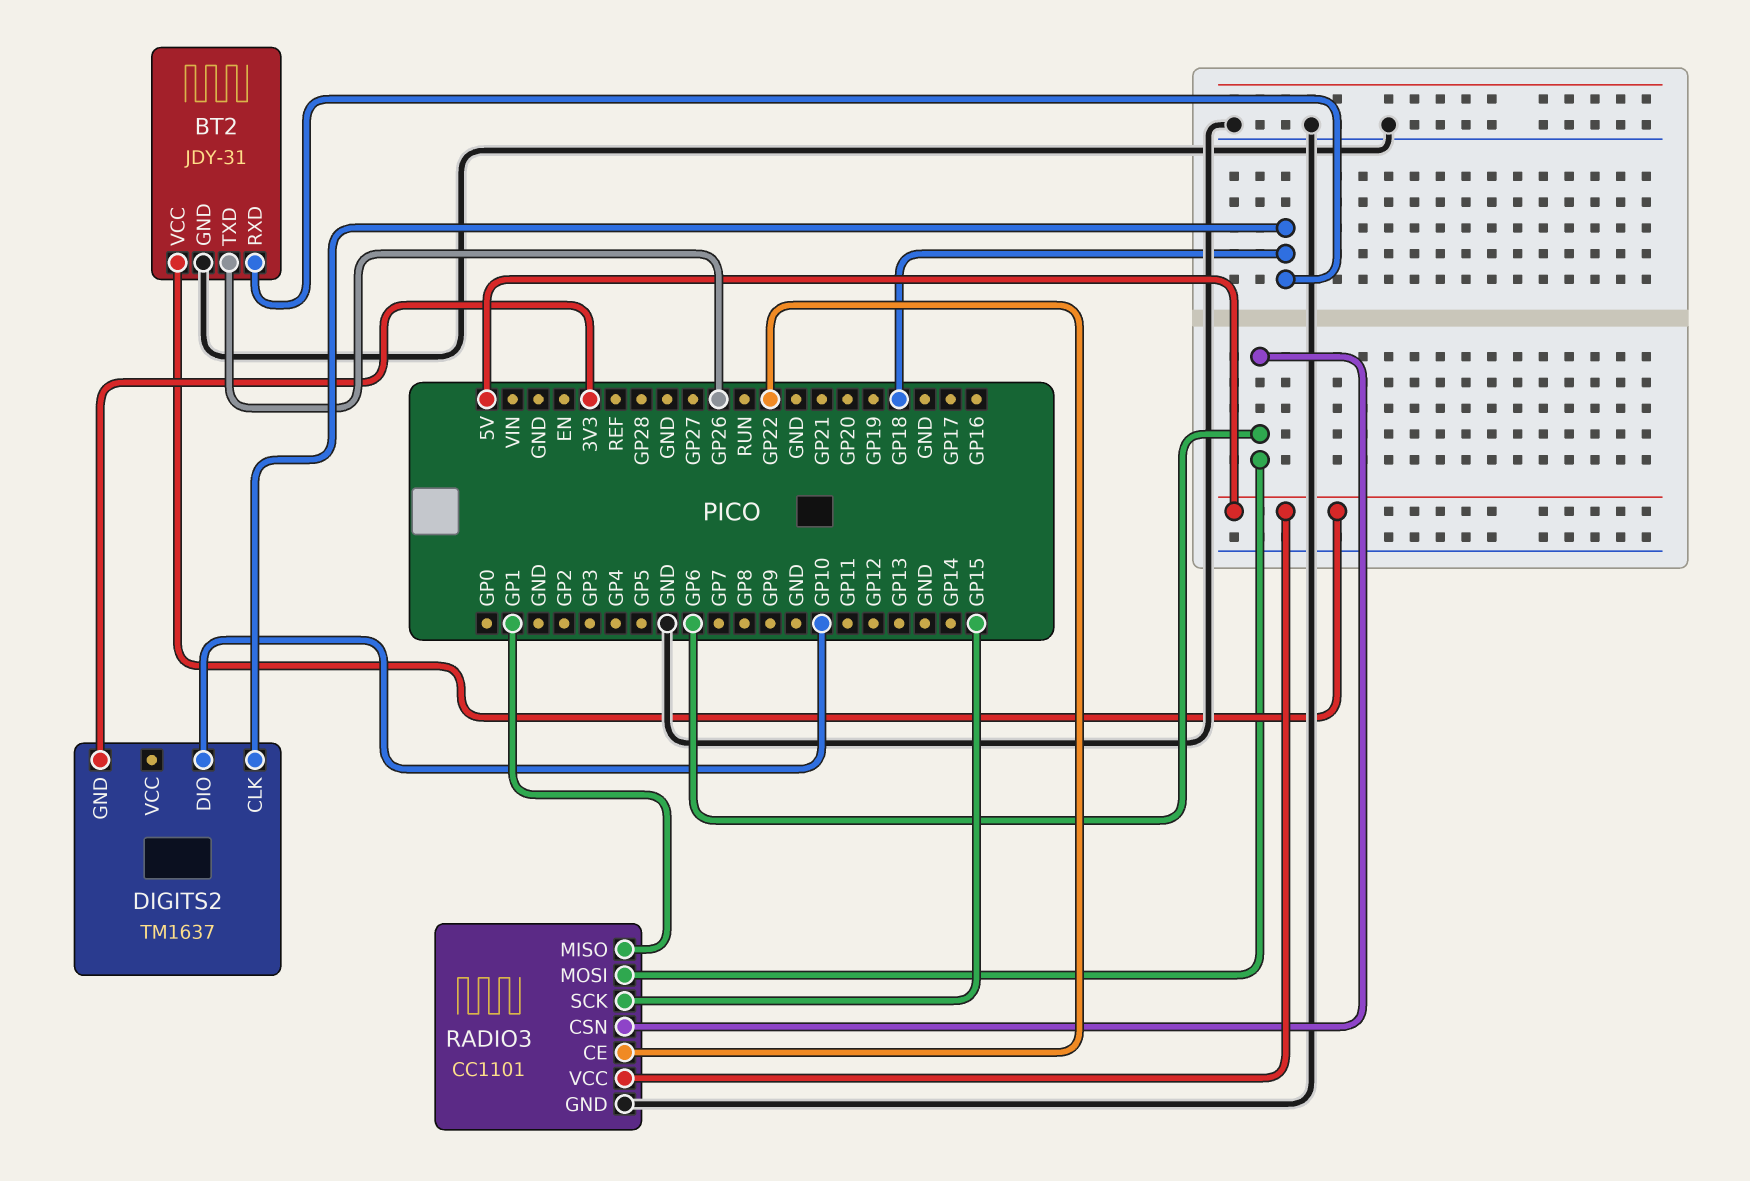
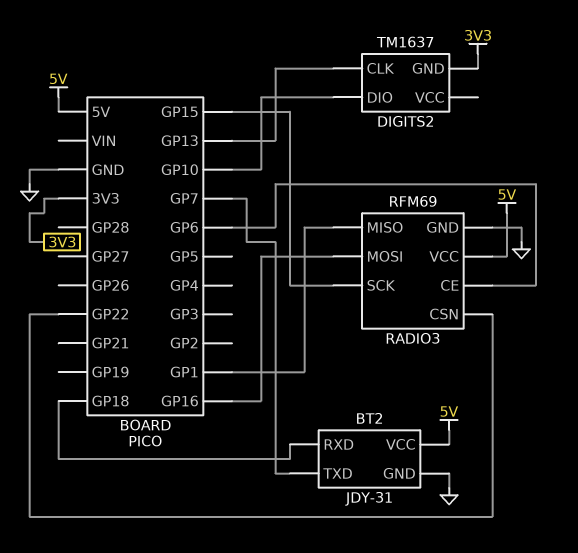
BT2 pin TXD: GP26 -> GP7
DIGITS2 pin CLK: GP18 -> GP13
RADIO3: CC1101 -> RFM69
RADIO3 pin CE: GP22 -> GP6
RADIO3 pin CSN: GP6 -> GP22
RADIO3 pin MOSI: GP6 -> GP16

